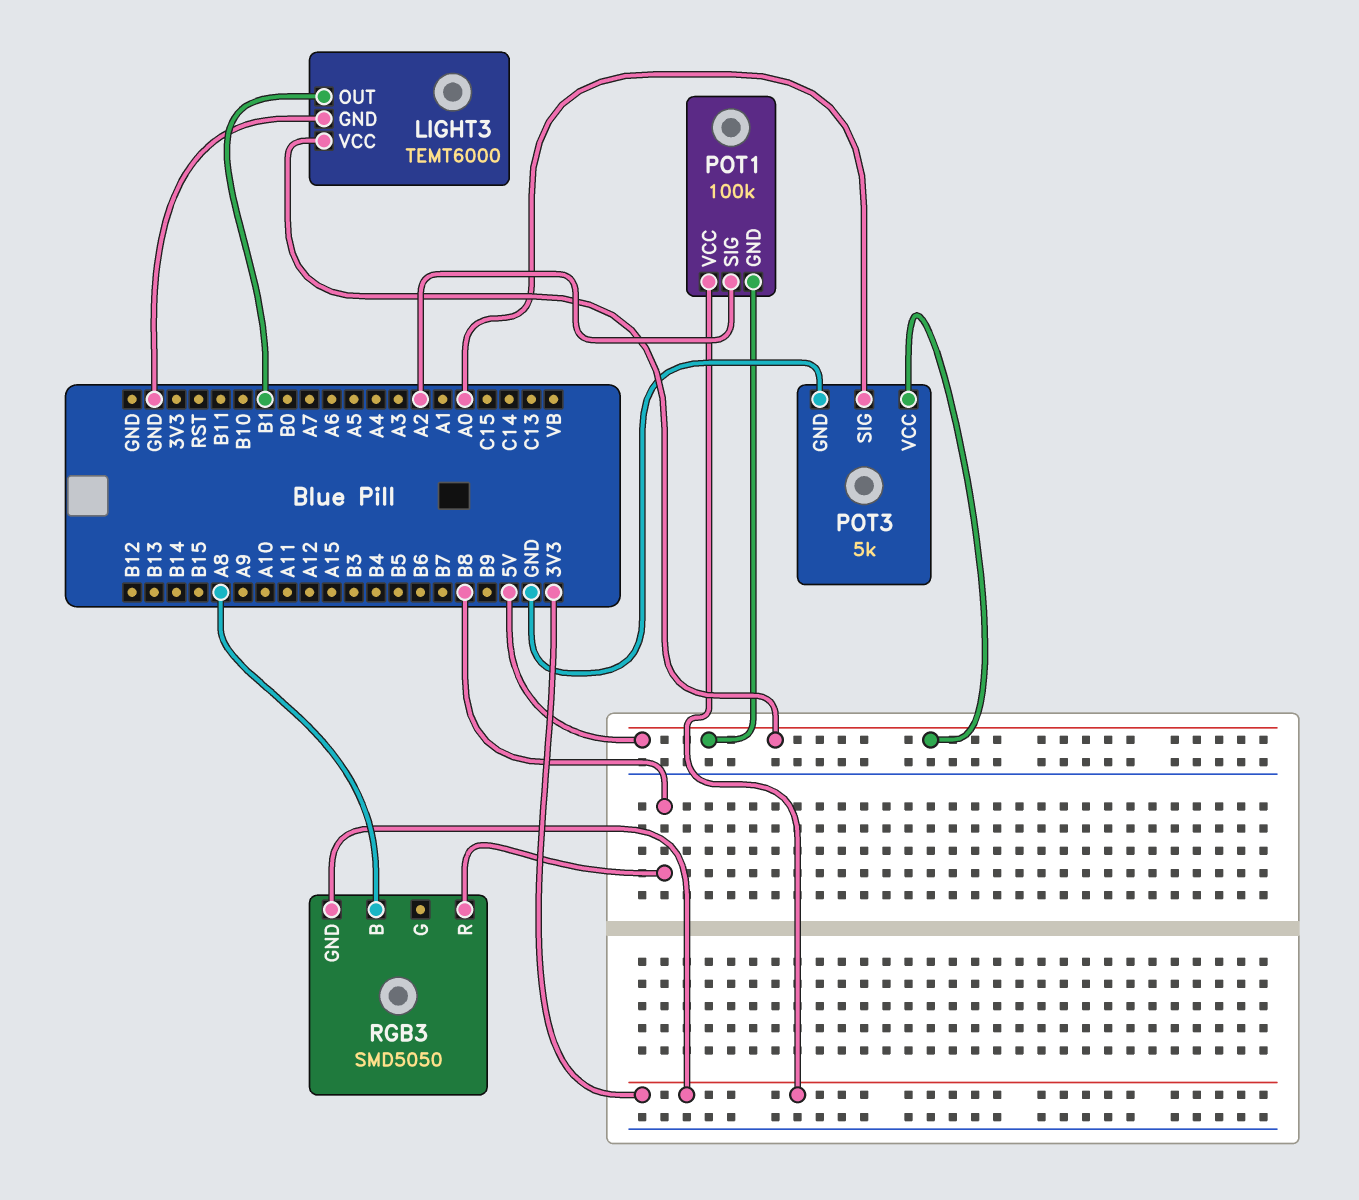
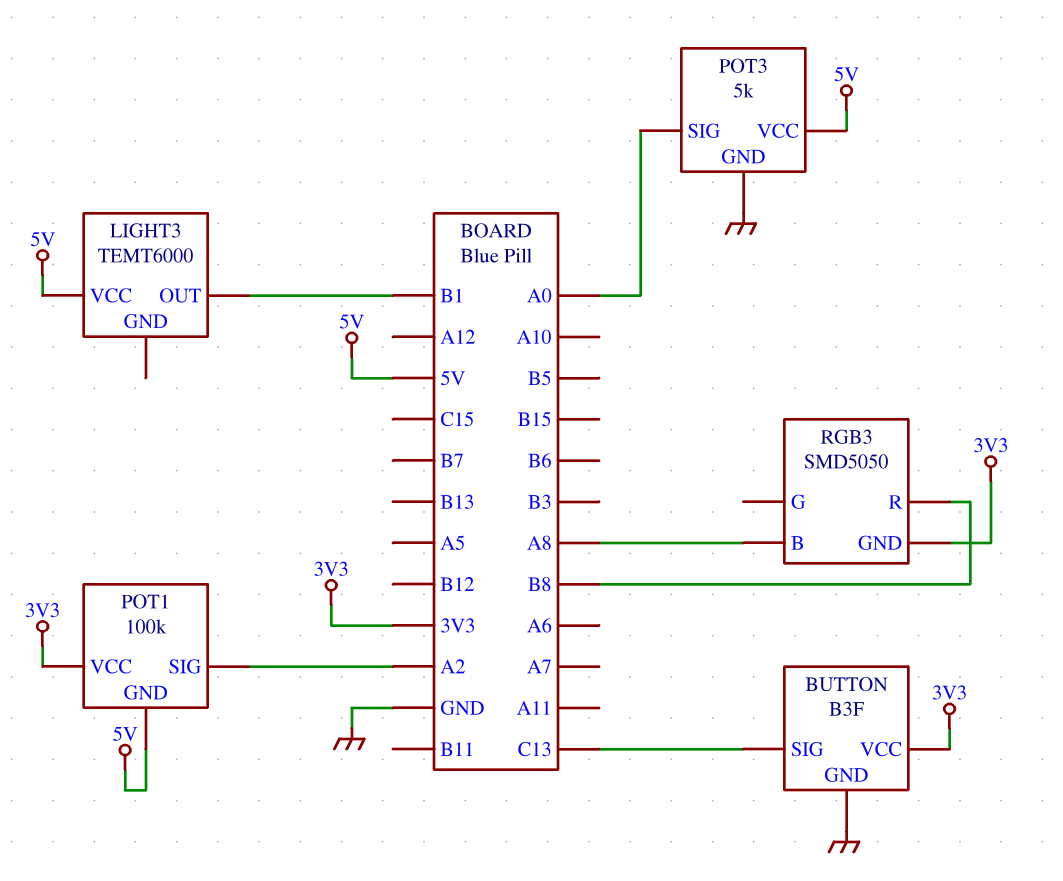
BUTTON: none -> B3F
BUTTON pin GND: none -> GND
BUTTON pin SIG: none -> C13
BUTTON pin VCC: none -> 3V3
LIGHT3 pin GND: GND -> none

